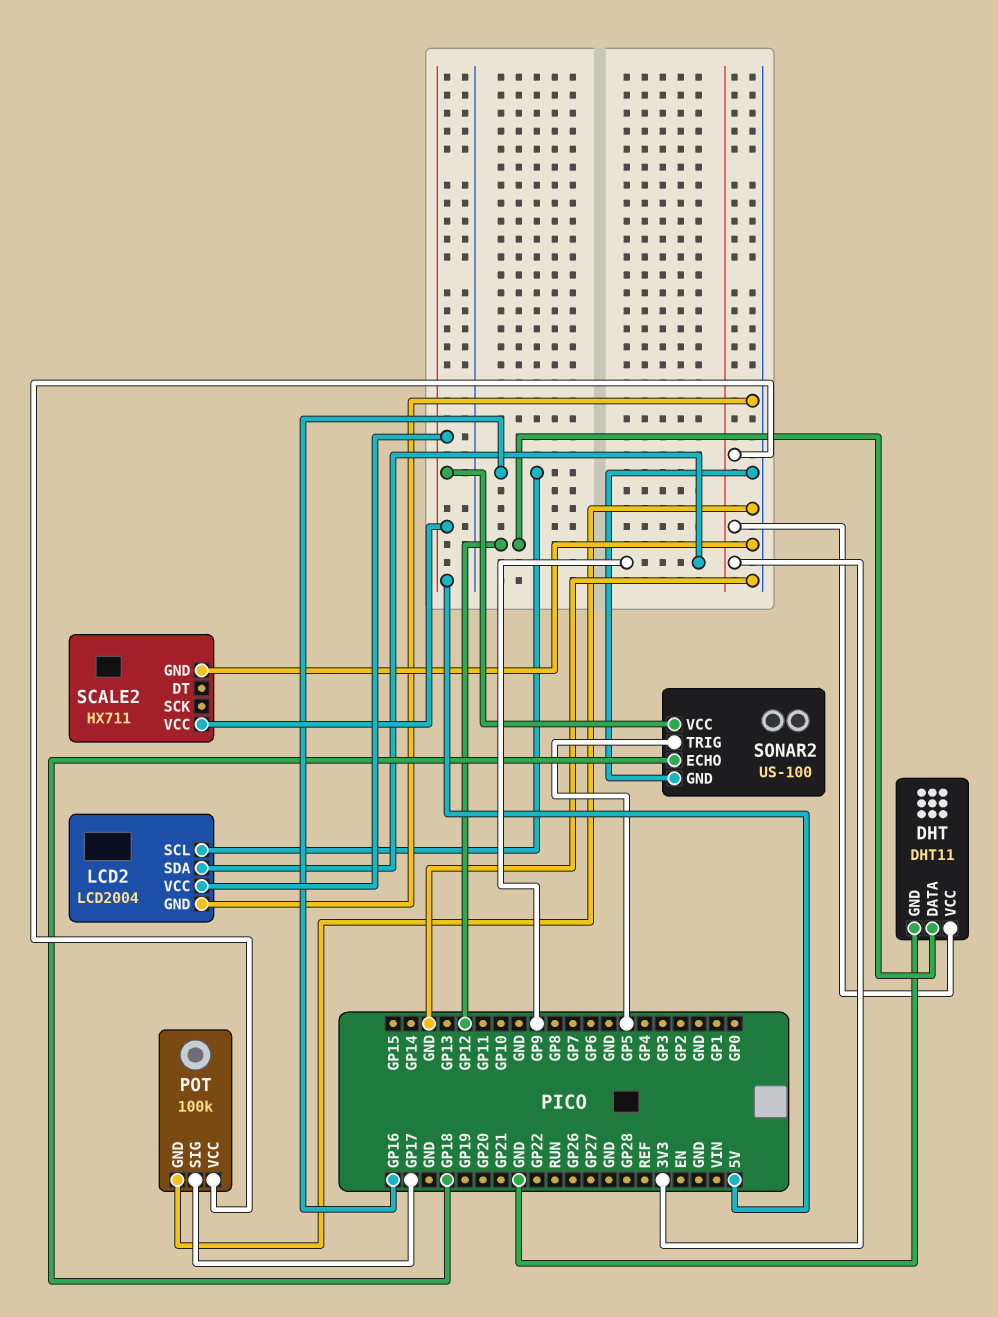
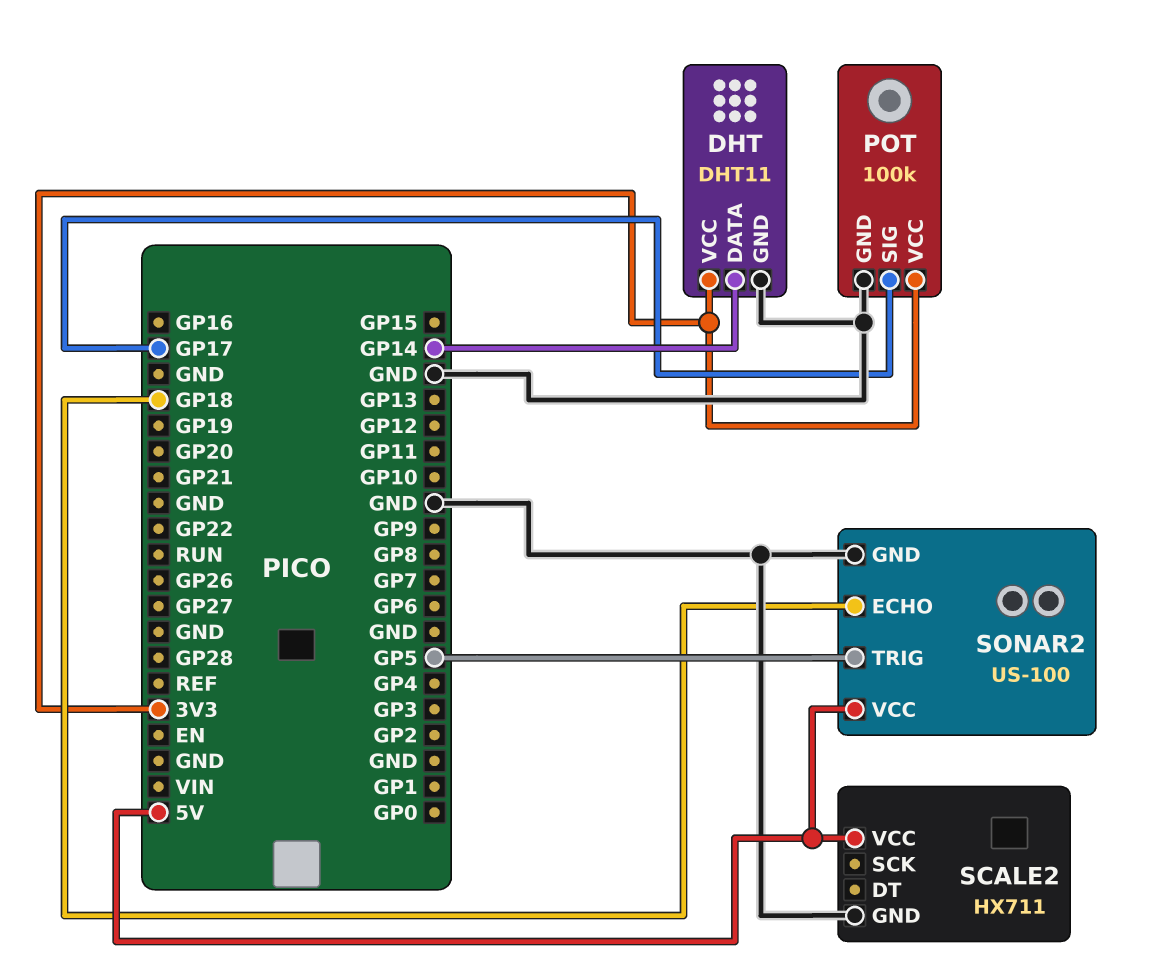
DHT pin DATA: GP12 -> GP14
LCD2: LCD2004 -> none
LCD2 pin GND: GND -> none
LCD2 pin SCL: GP16 -> none
LCD2 pin SDA: GP9 -> none
LCD2 pin VCC: 5V -> none

